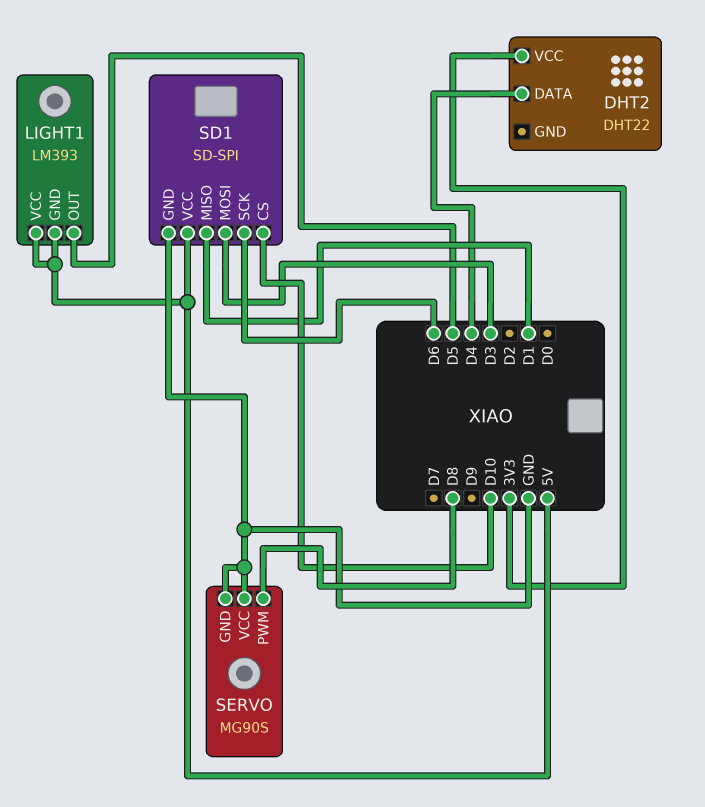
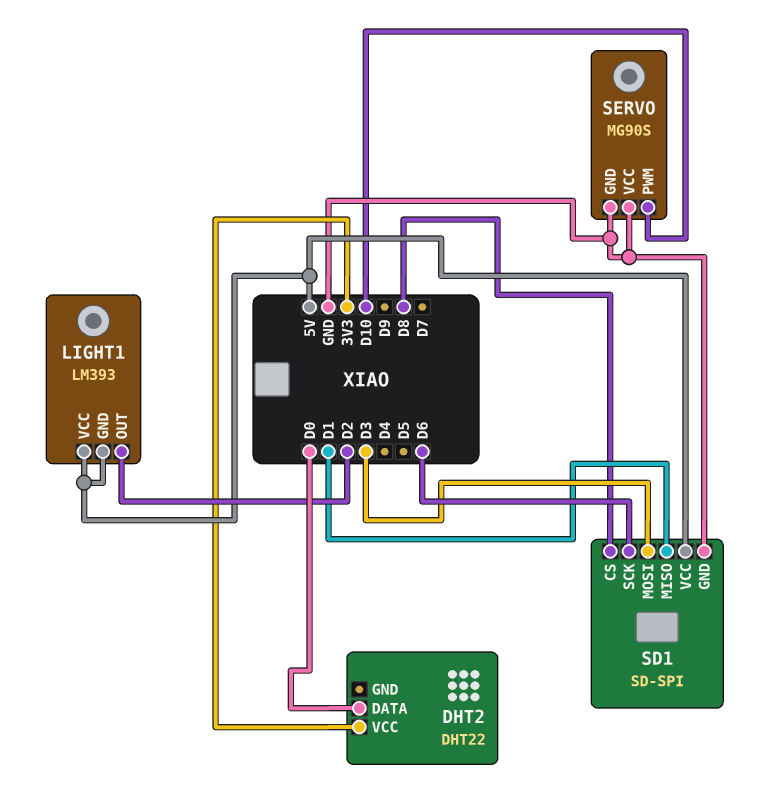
DHT2 pin DATA: D4 -> D0
LIGHT1 pin OUT: D5 -> D2
SD1 pin CS: D10 -> D8
SERVO pin PWM: D8 -> D10

